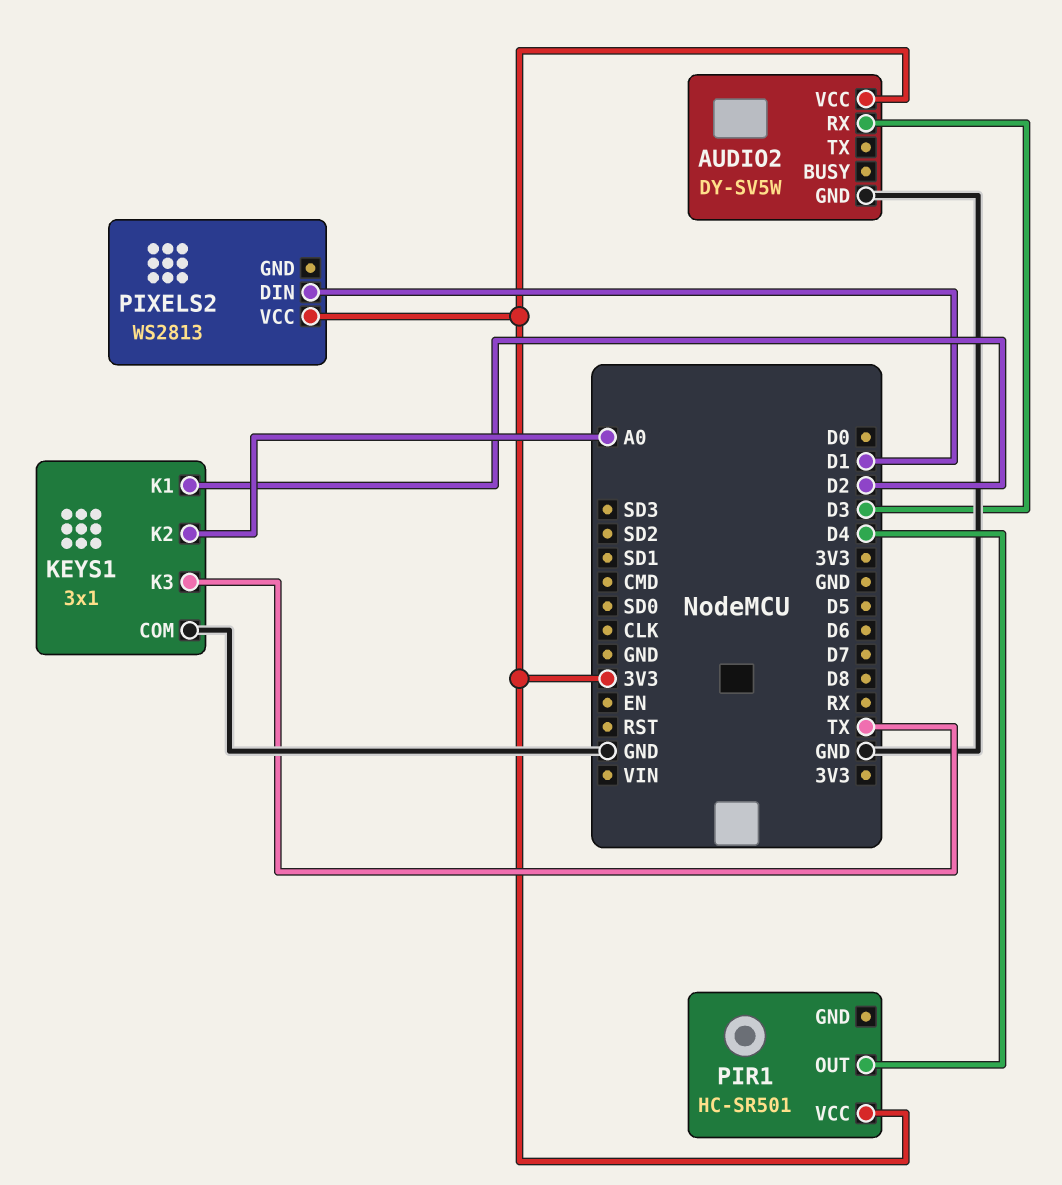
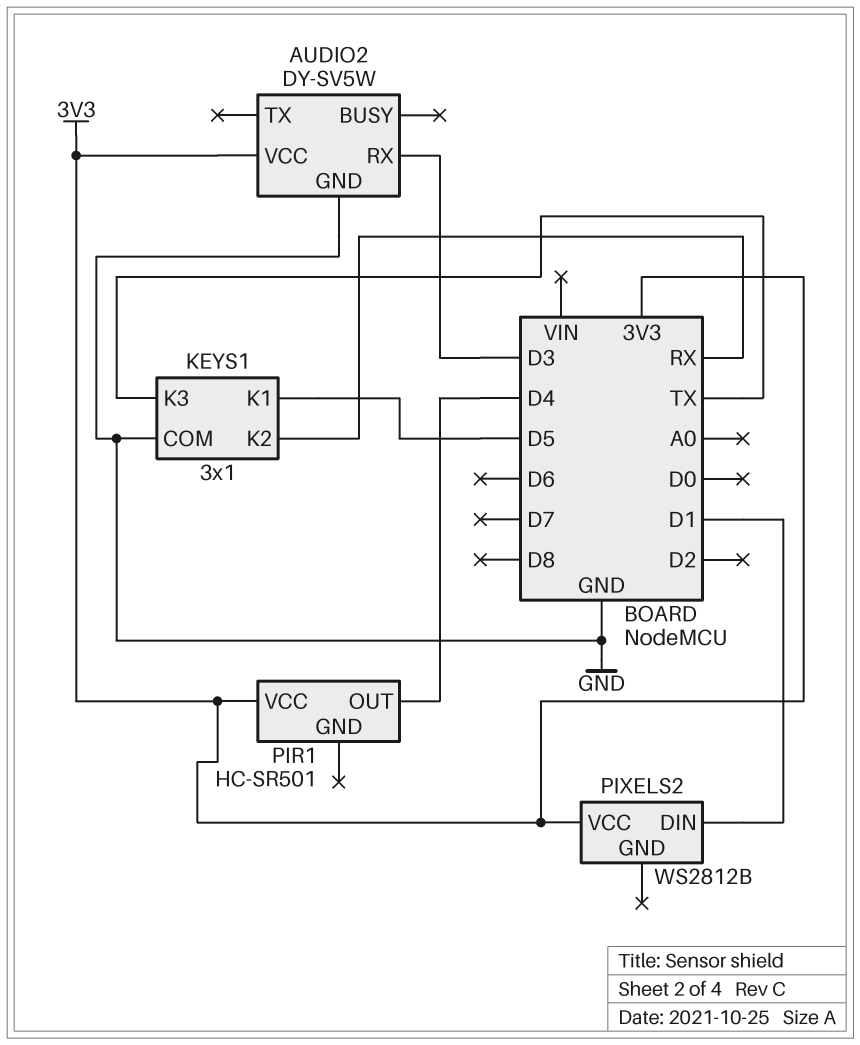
KEYS1 pin K1: D2 -> D5
KEYS1 pin K2: A0 -> RX
PIXELS2: WS2813 -> WS2812B

